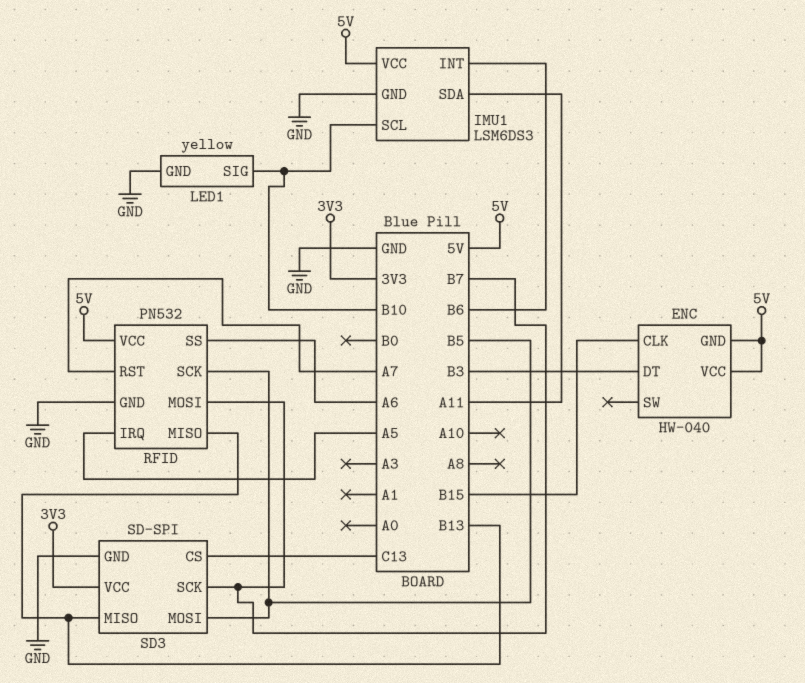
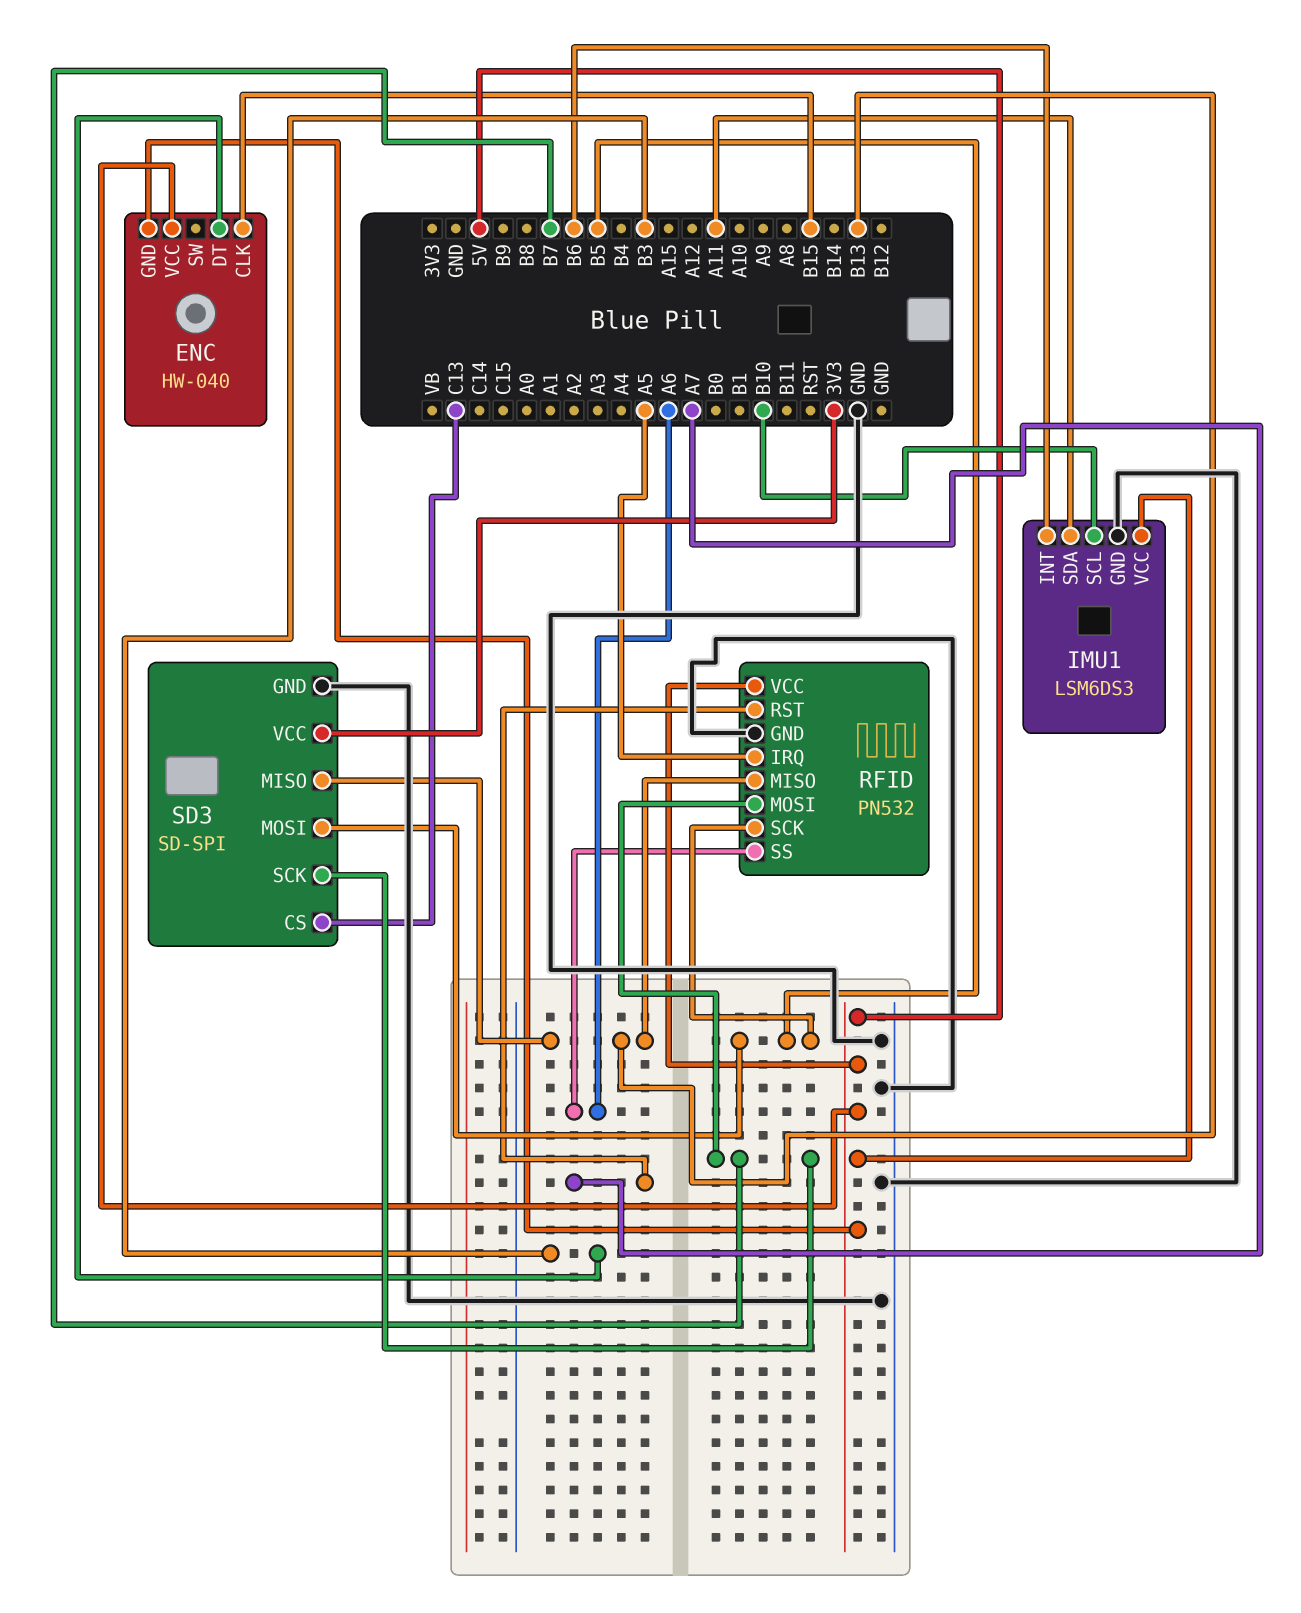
LED1: yellow -> none
LED1 pin GND: GND -> none
LED1 pin SIG: B10 -> none

